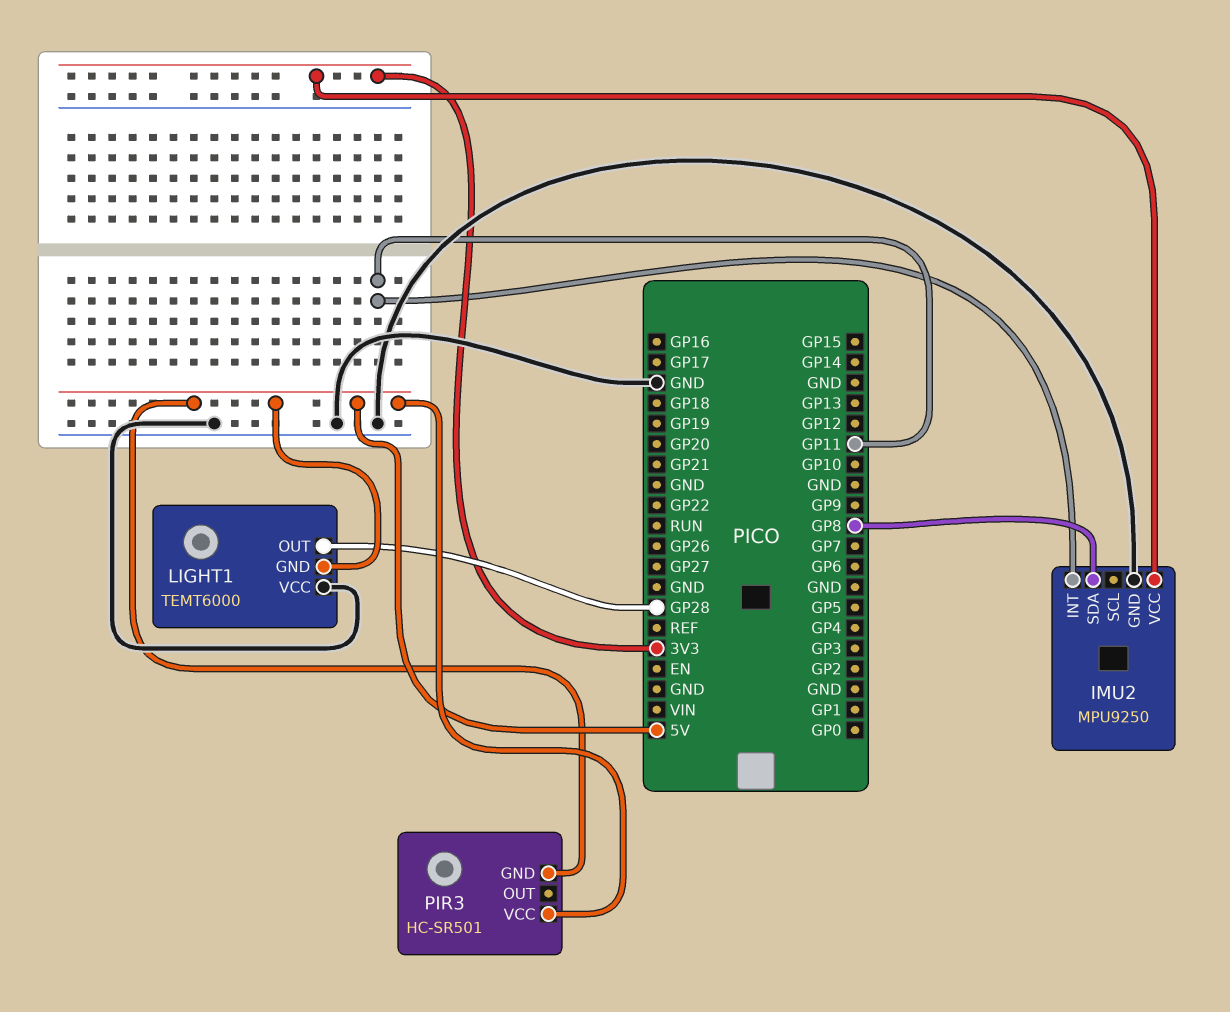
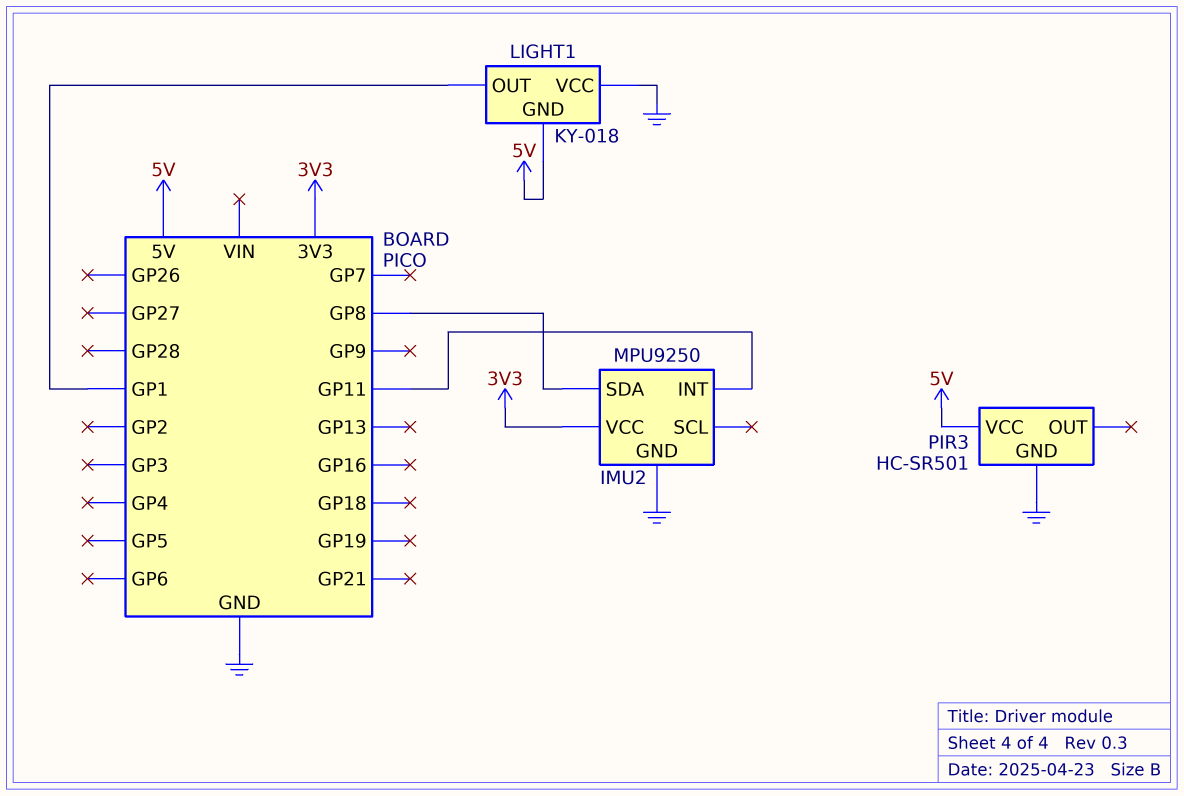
LIGHT1: TEMT6000 -> KY-018
LIGHT1 pin OUT: GP28 -> GP1
PIR3 pin GND: 5V -> GND

